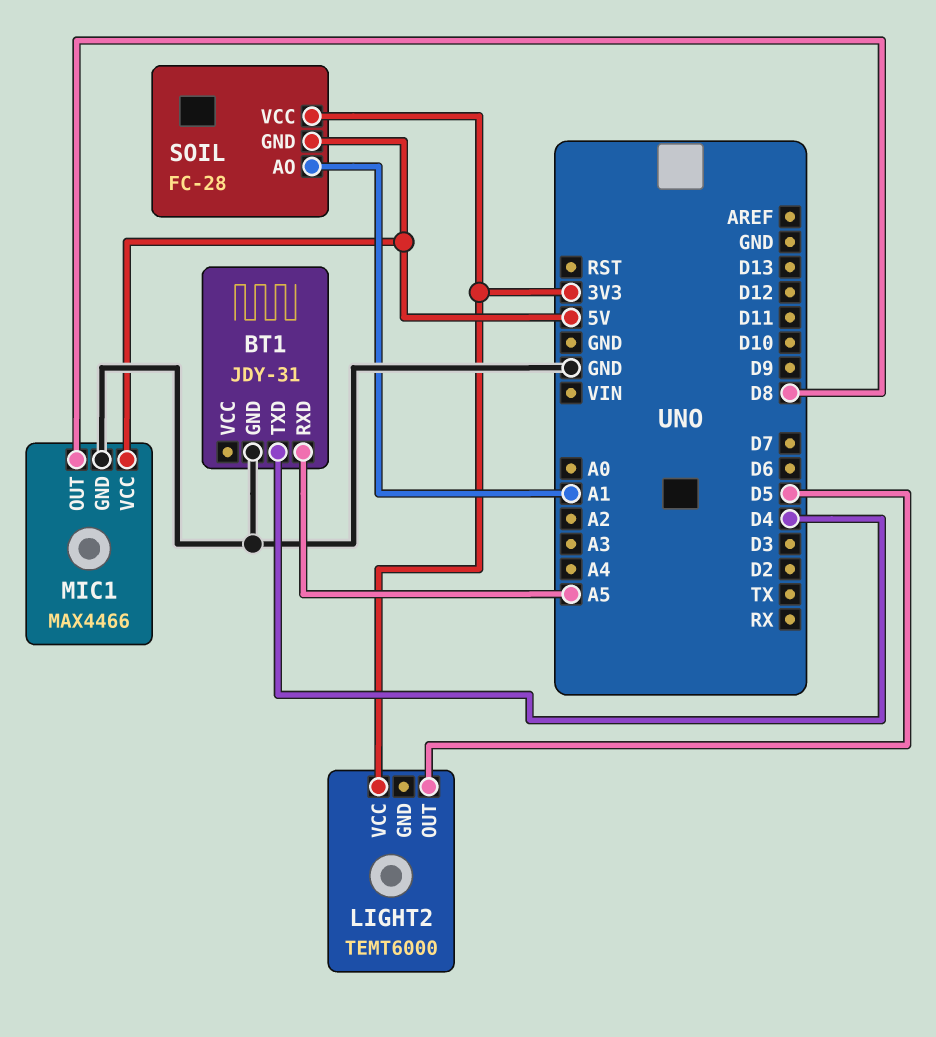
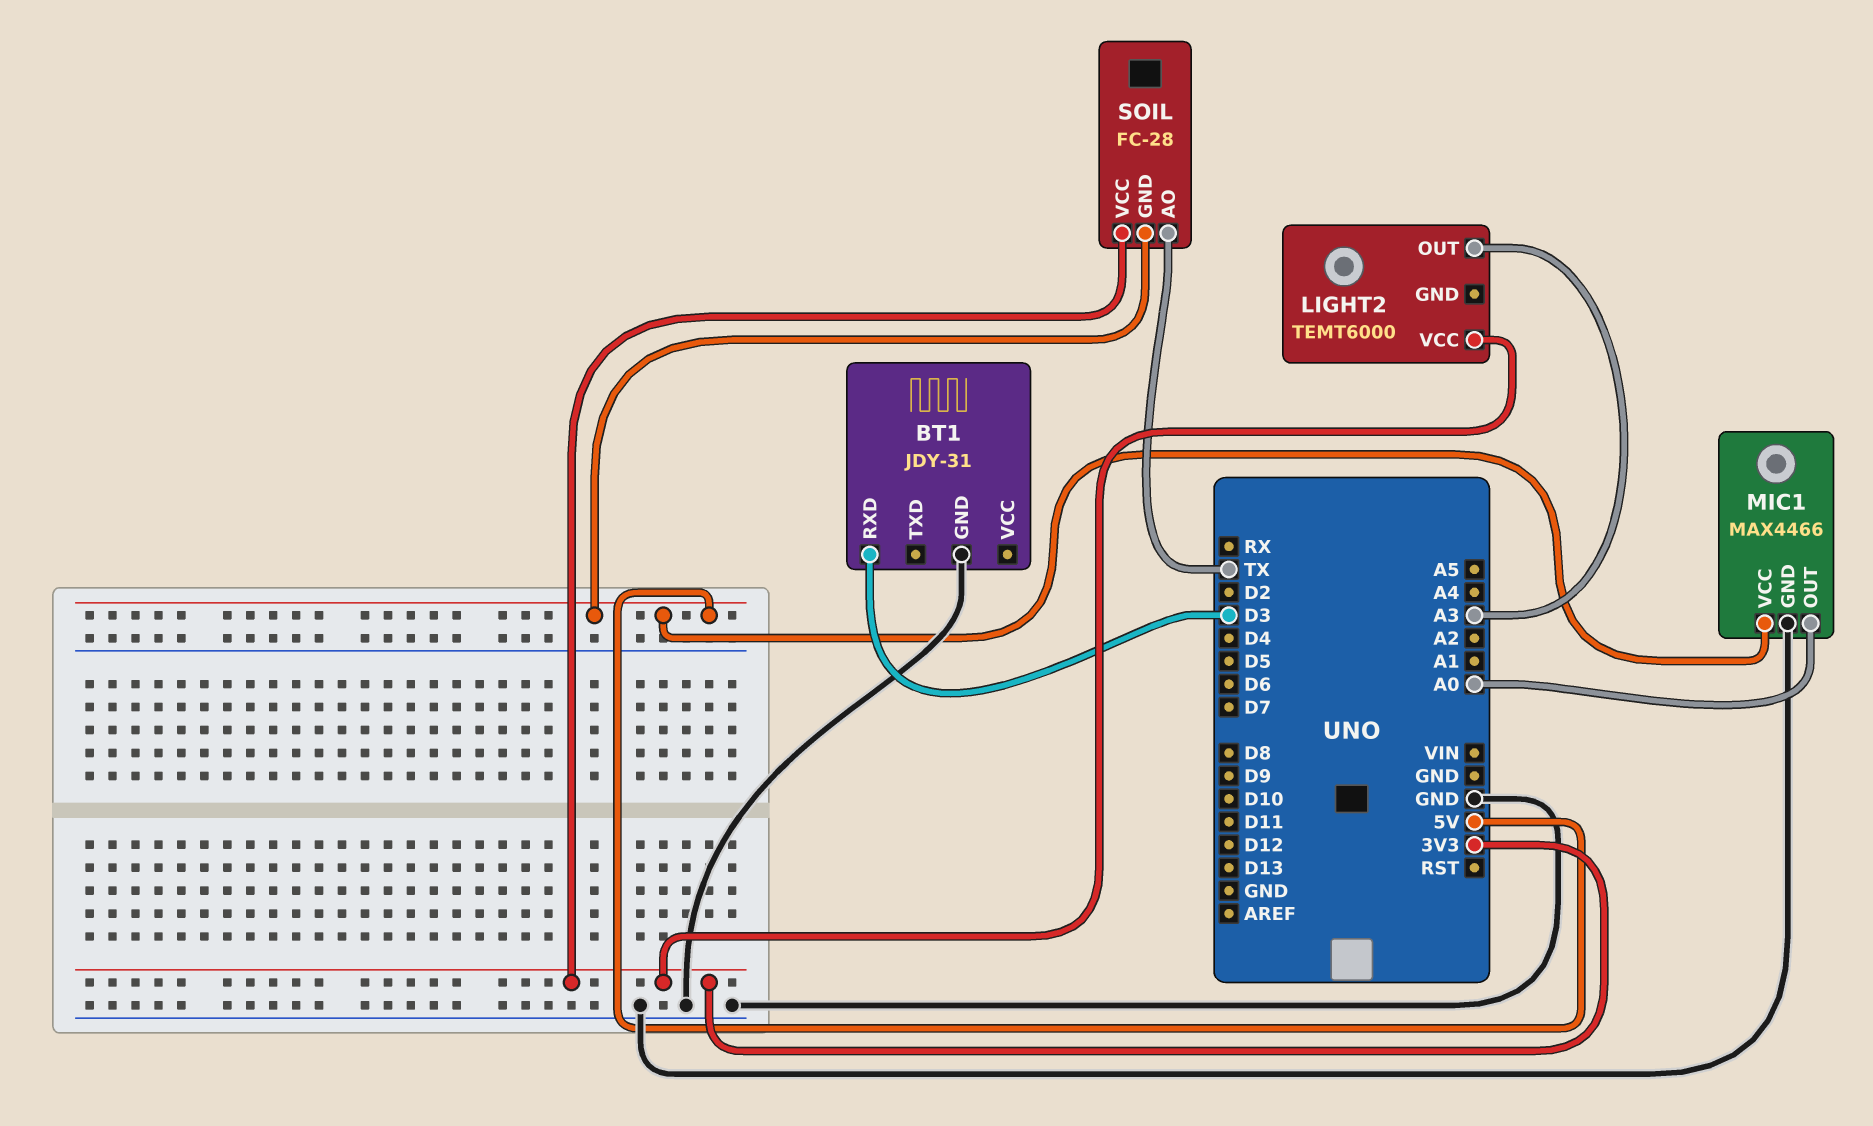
BT1 pin RXD: A5 -> D3
BT1 pin TXD: D4 -> none
LIGHT2 pin OUT: D5 -> A3
MIC1 pin OUT: D8 -> A0
SOIL pin AO: A1 -> TX

